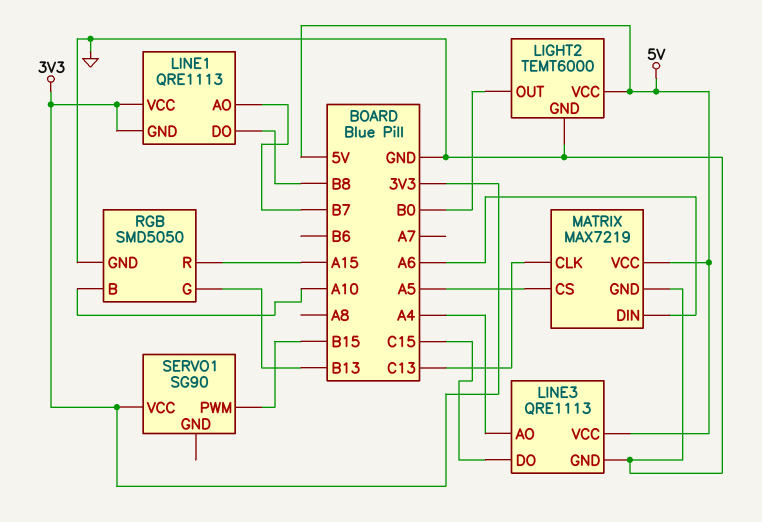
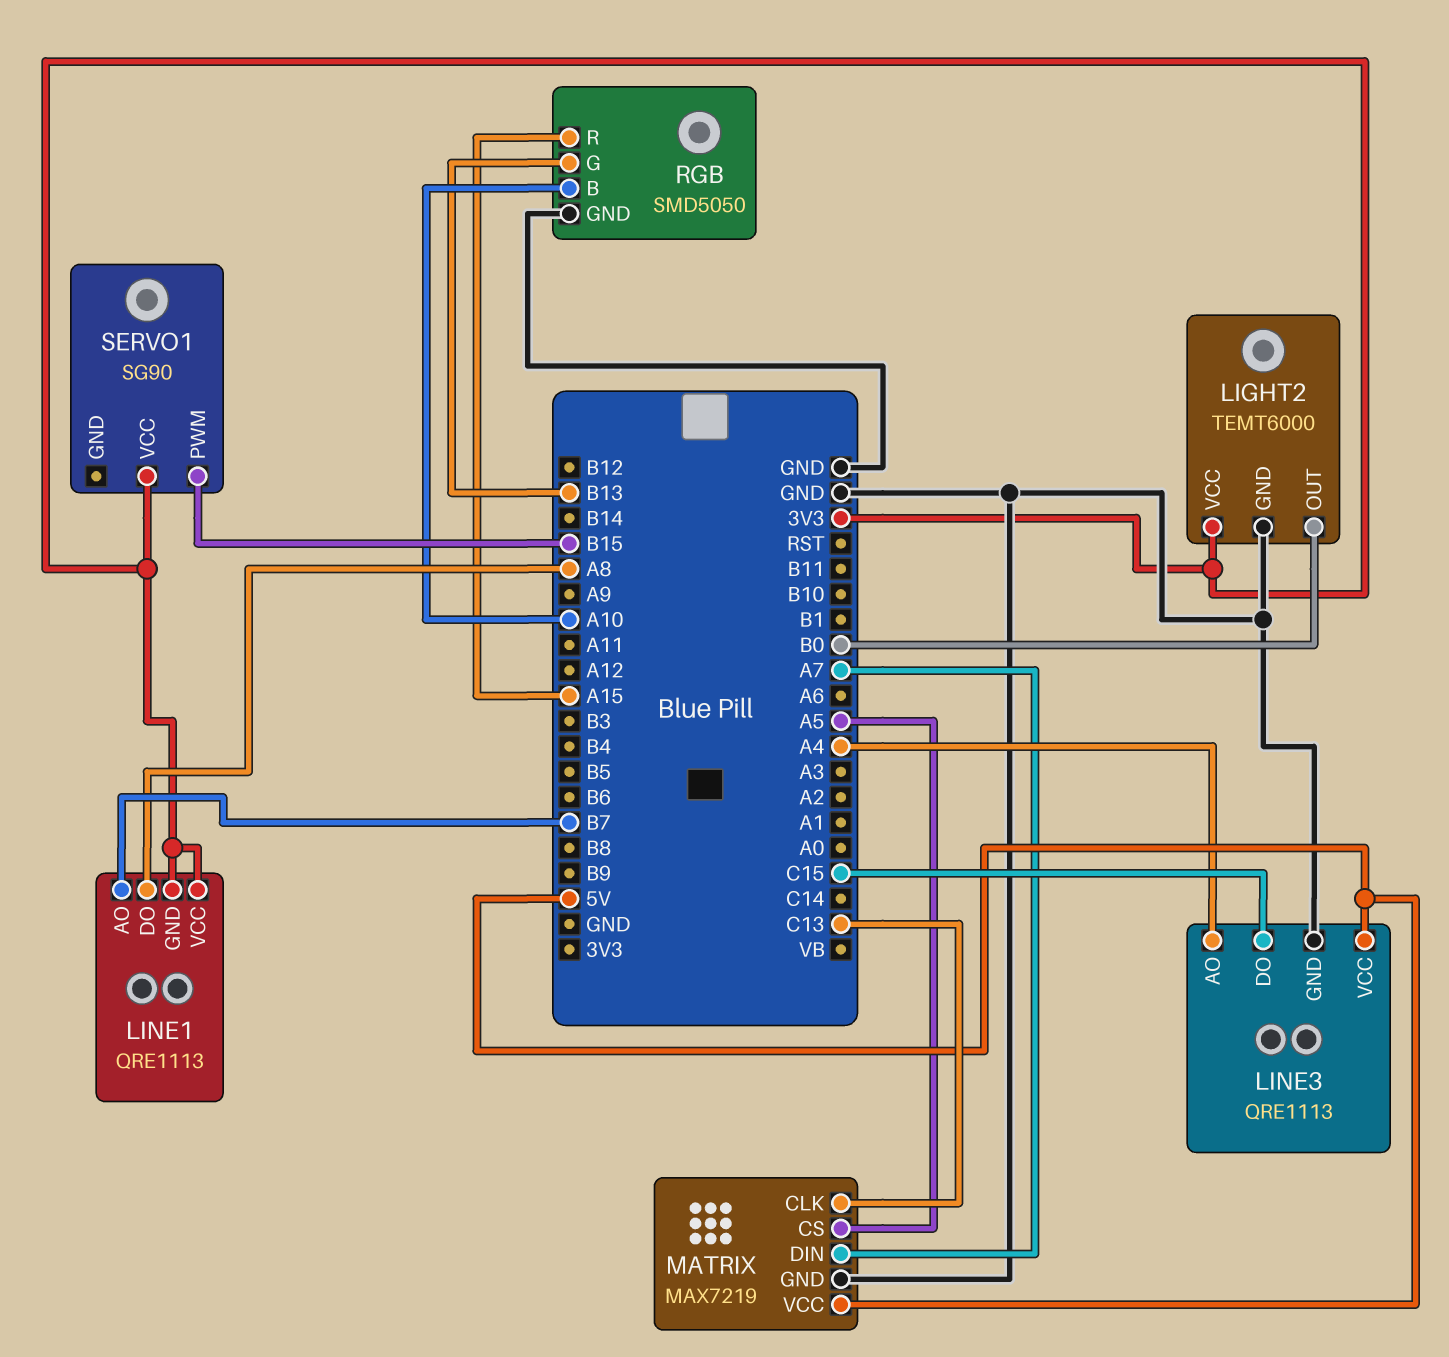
LIGHT2 pin VCC: 5V -> 3V3
LINE1 pin DO: B8 -> A8
MATRIX pin DIN: A6 -> A7

